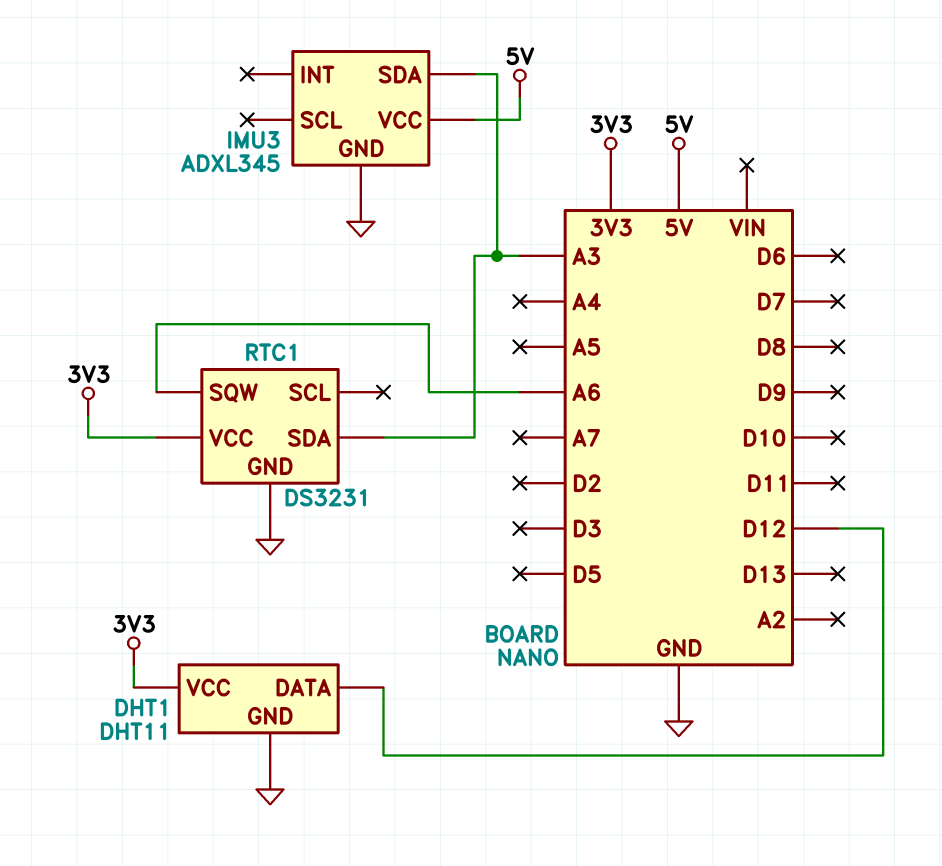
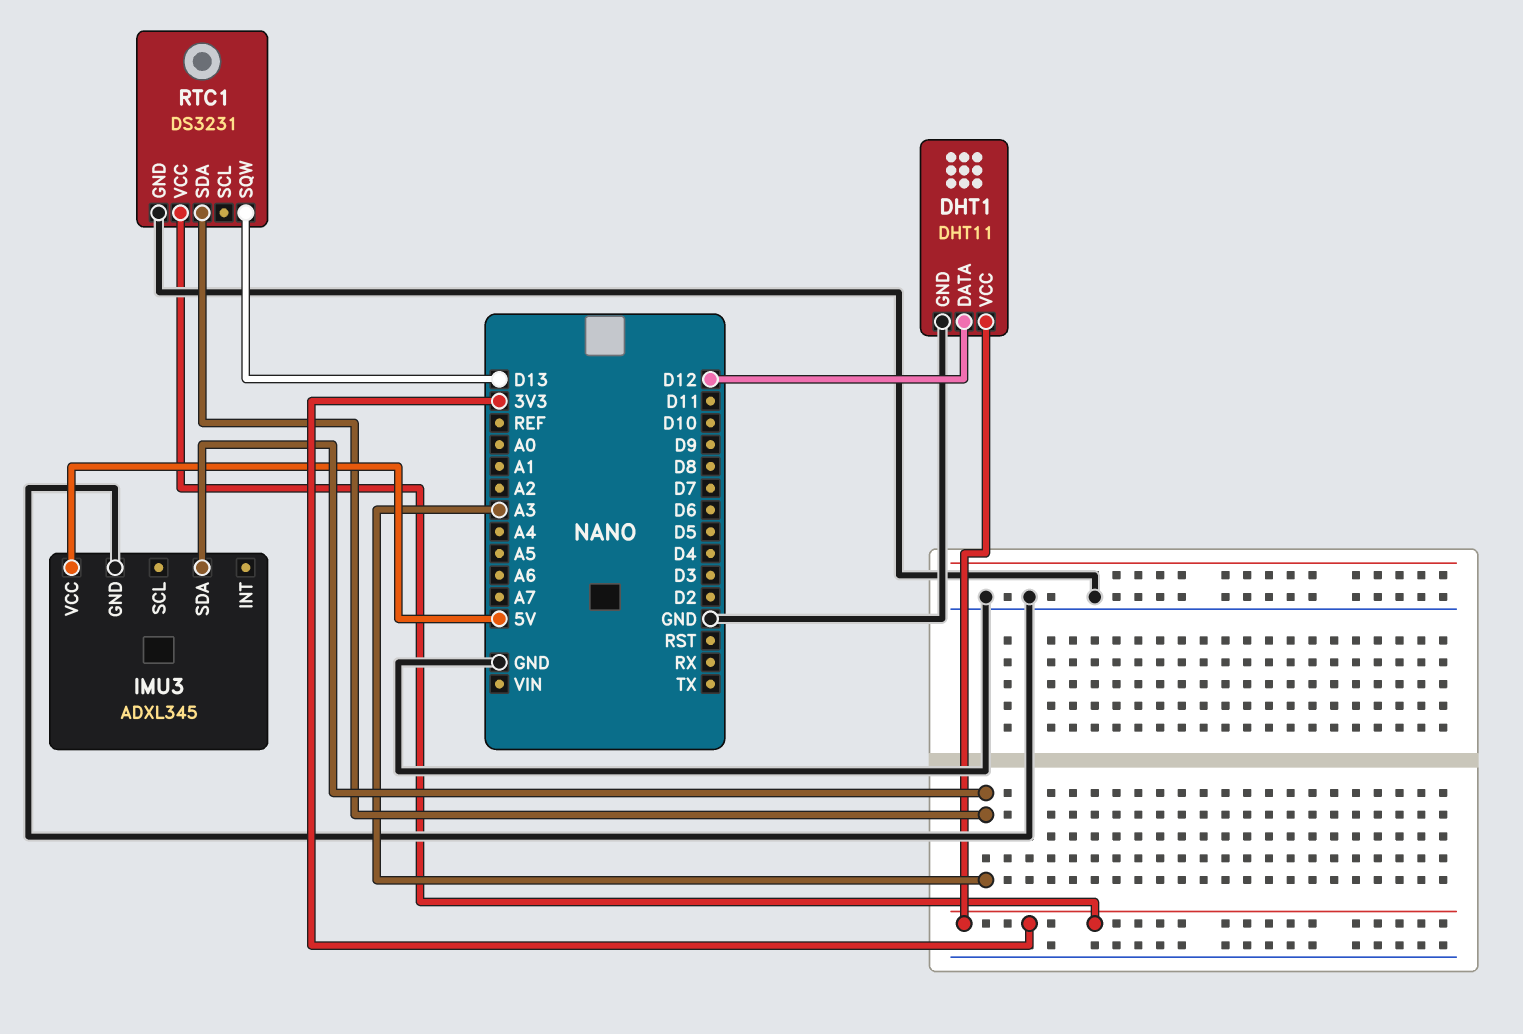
RTC1 pin SQW: A6 -> D13

